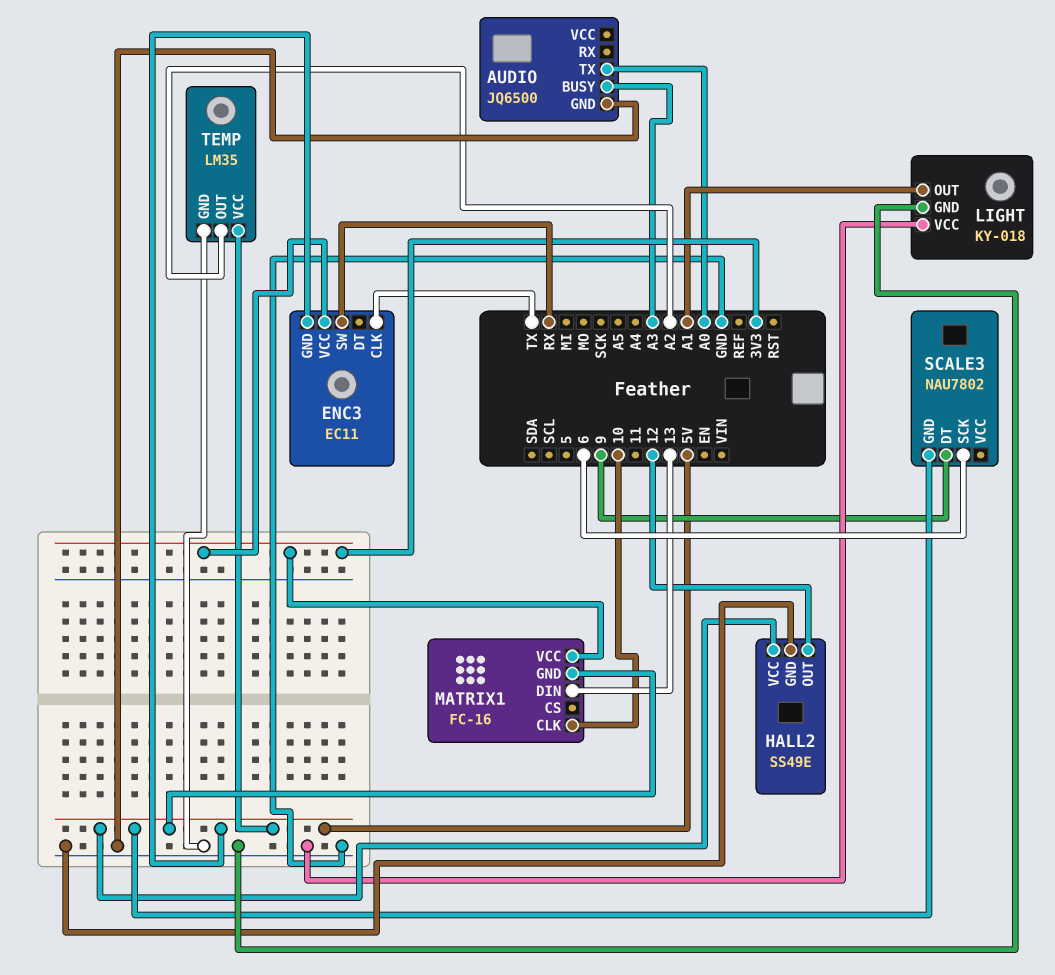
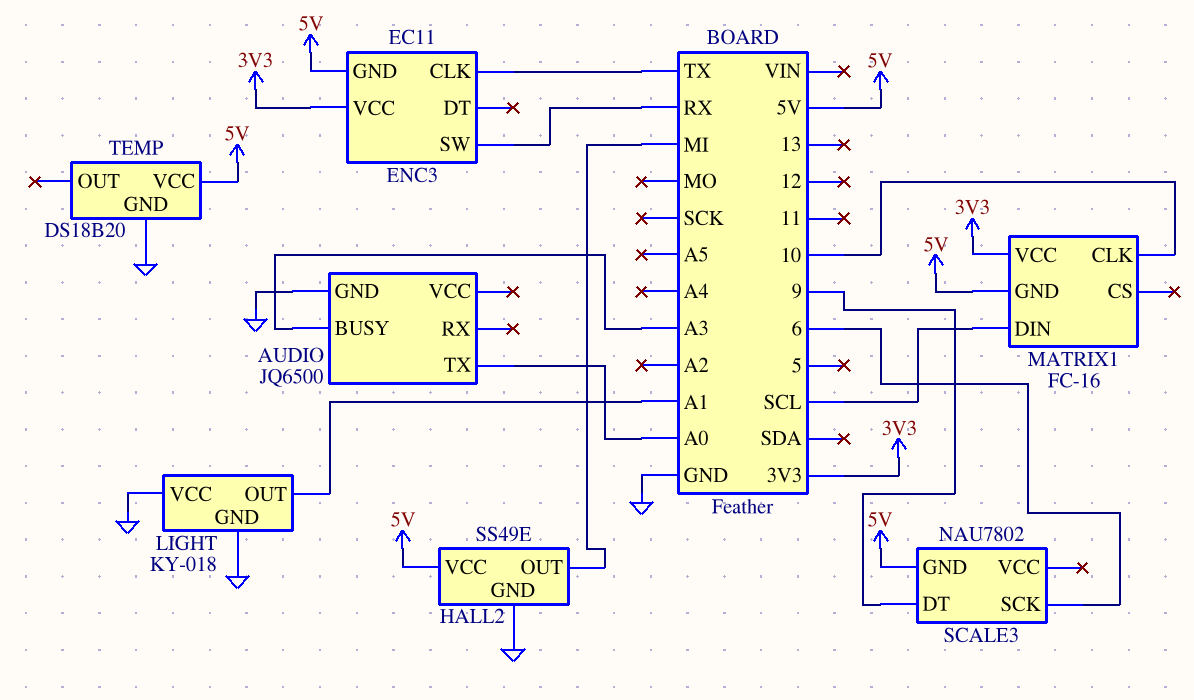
HALL2 pin OUT: 12 -> MI
MATRIX1 pin DIN: 13 -> SCL
TEMP: LM35 -> DS18B20
TEMP pin OUT: A2 -> none

